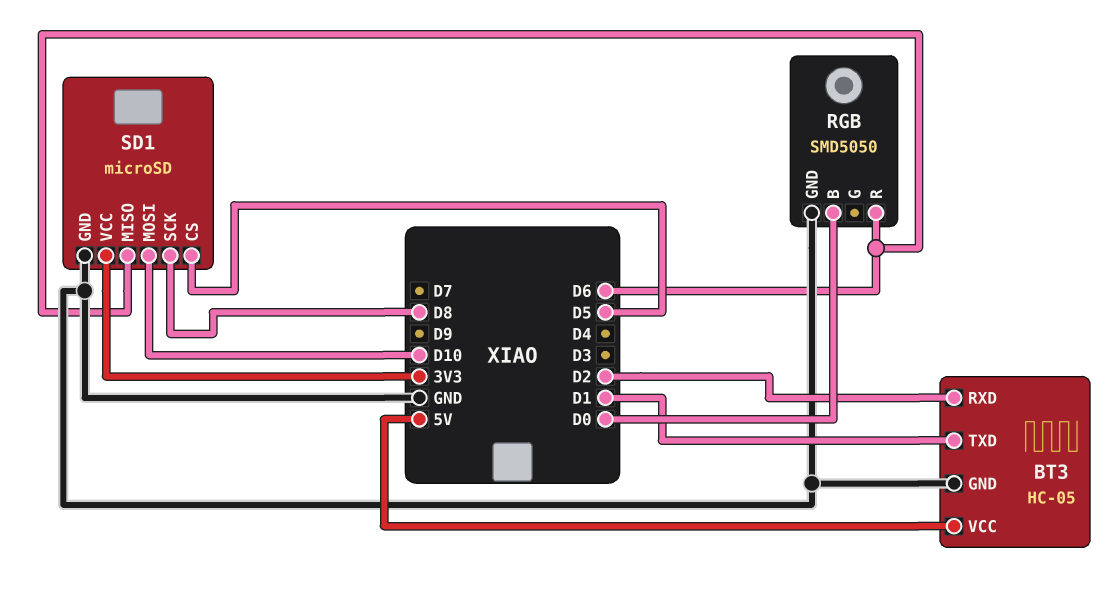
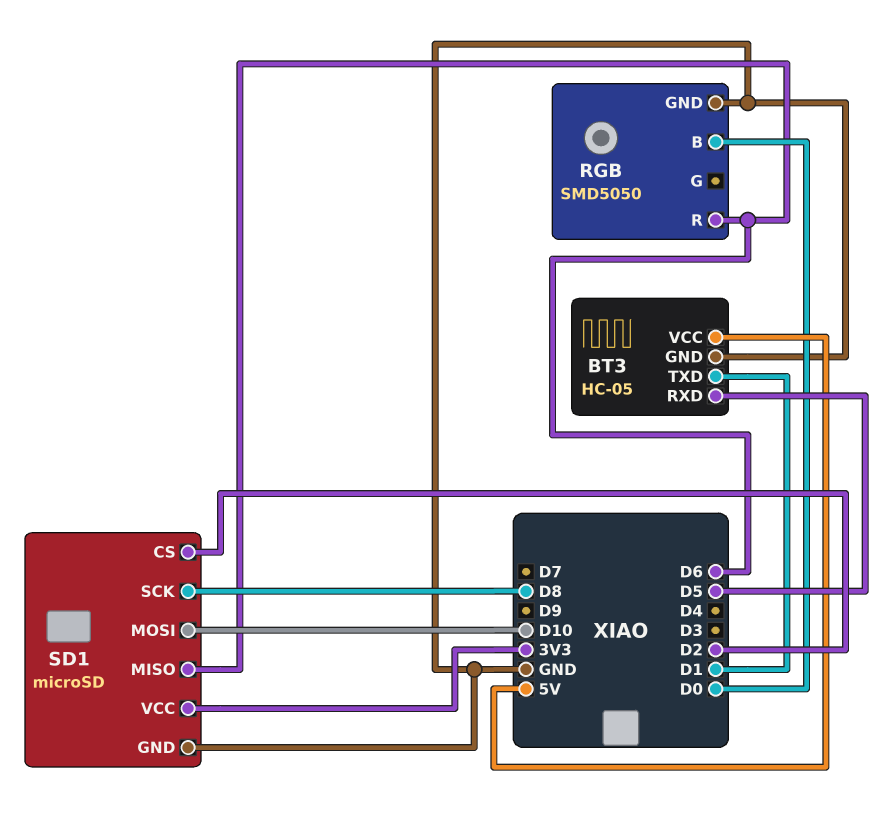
BT3 pin RXD: D2 -> D5
SD1 pin CS: D5 -> D2

